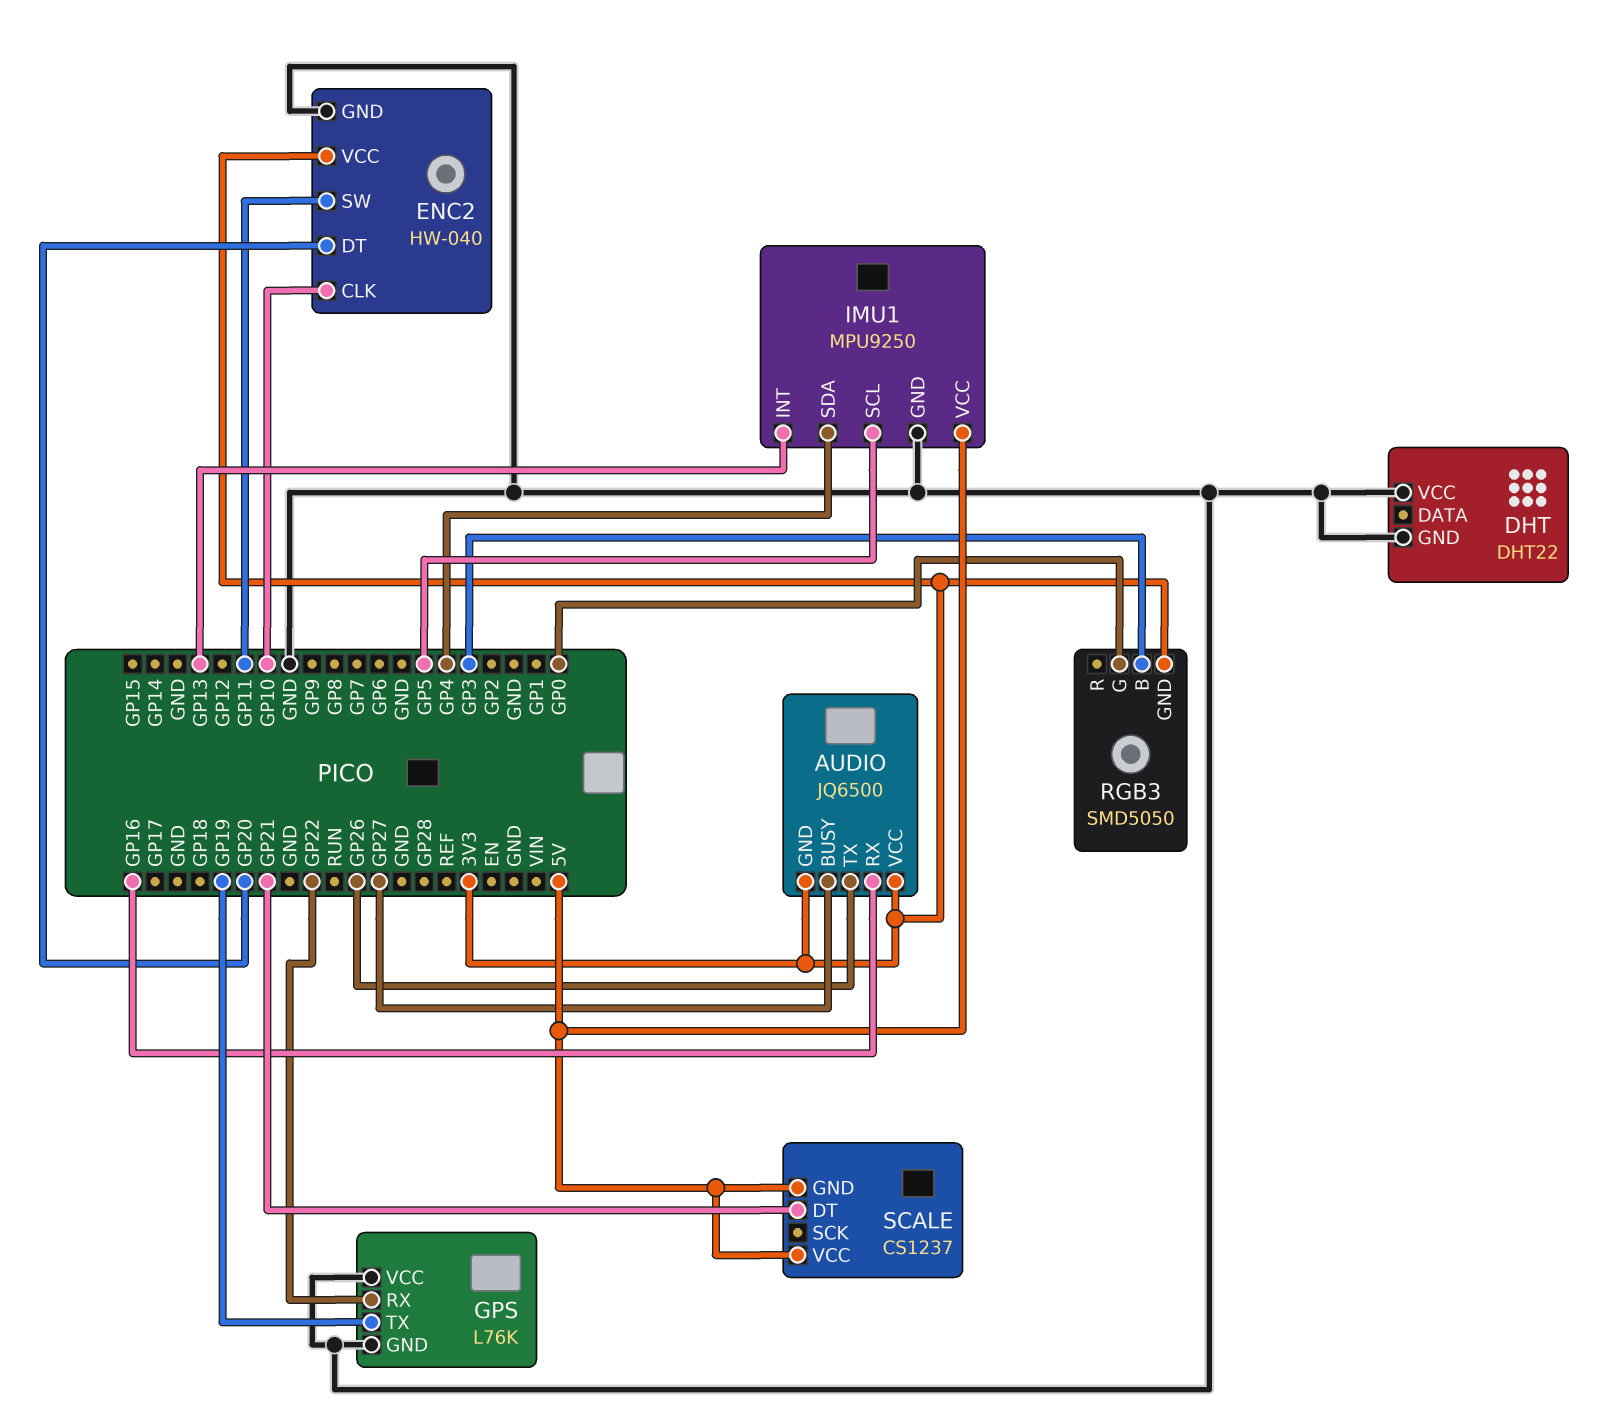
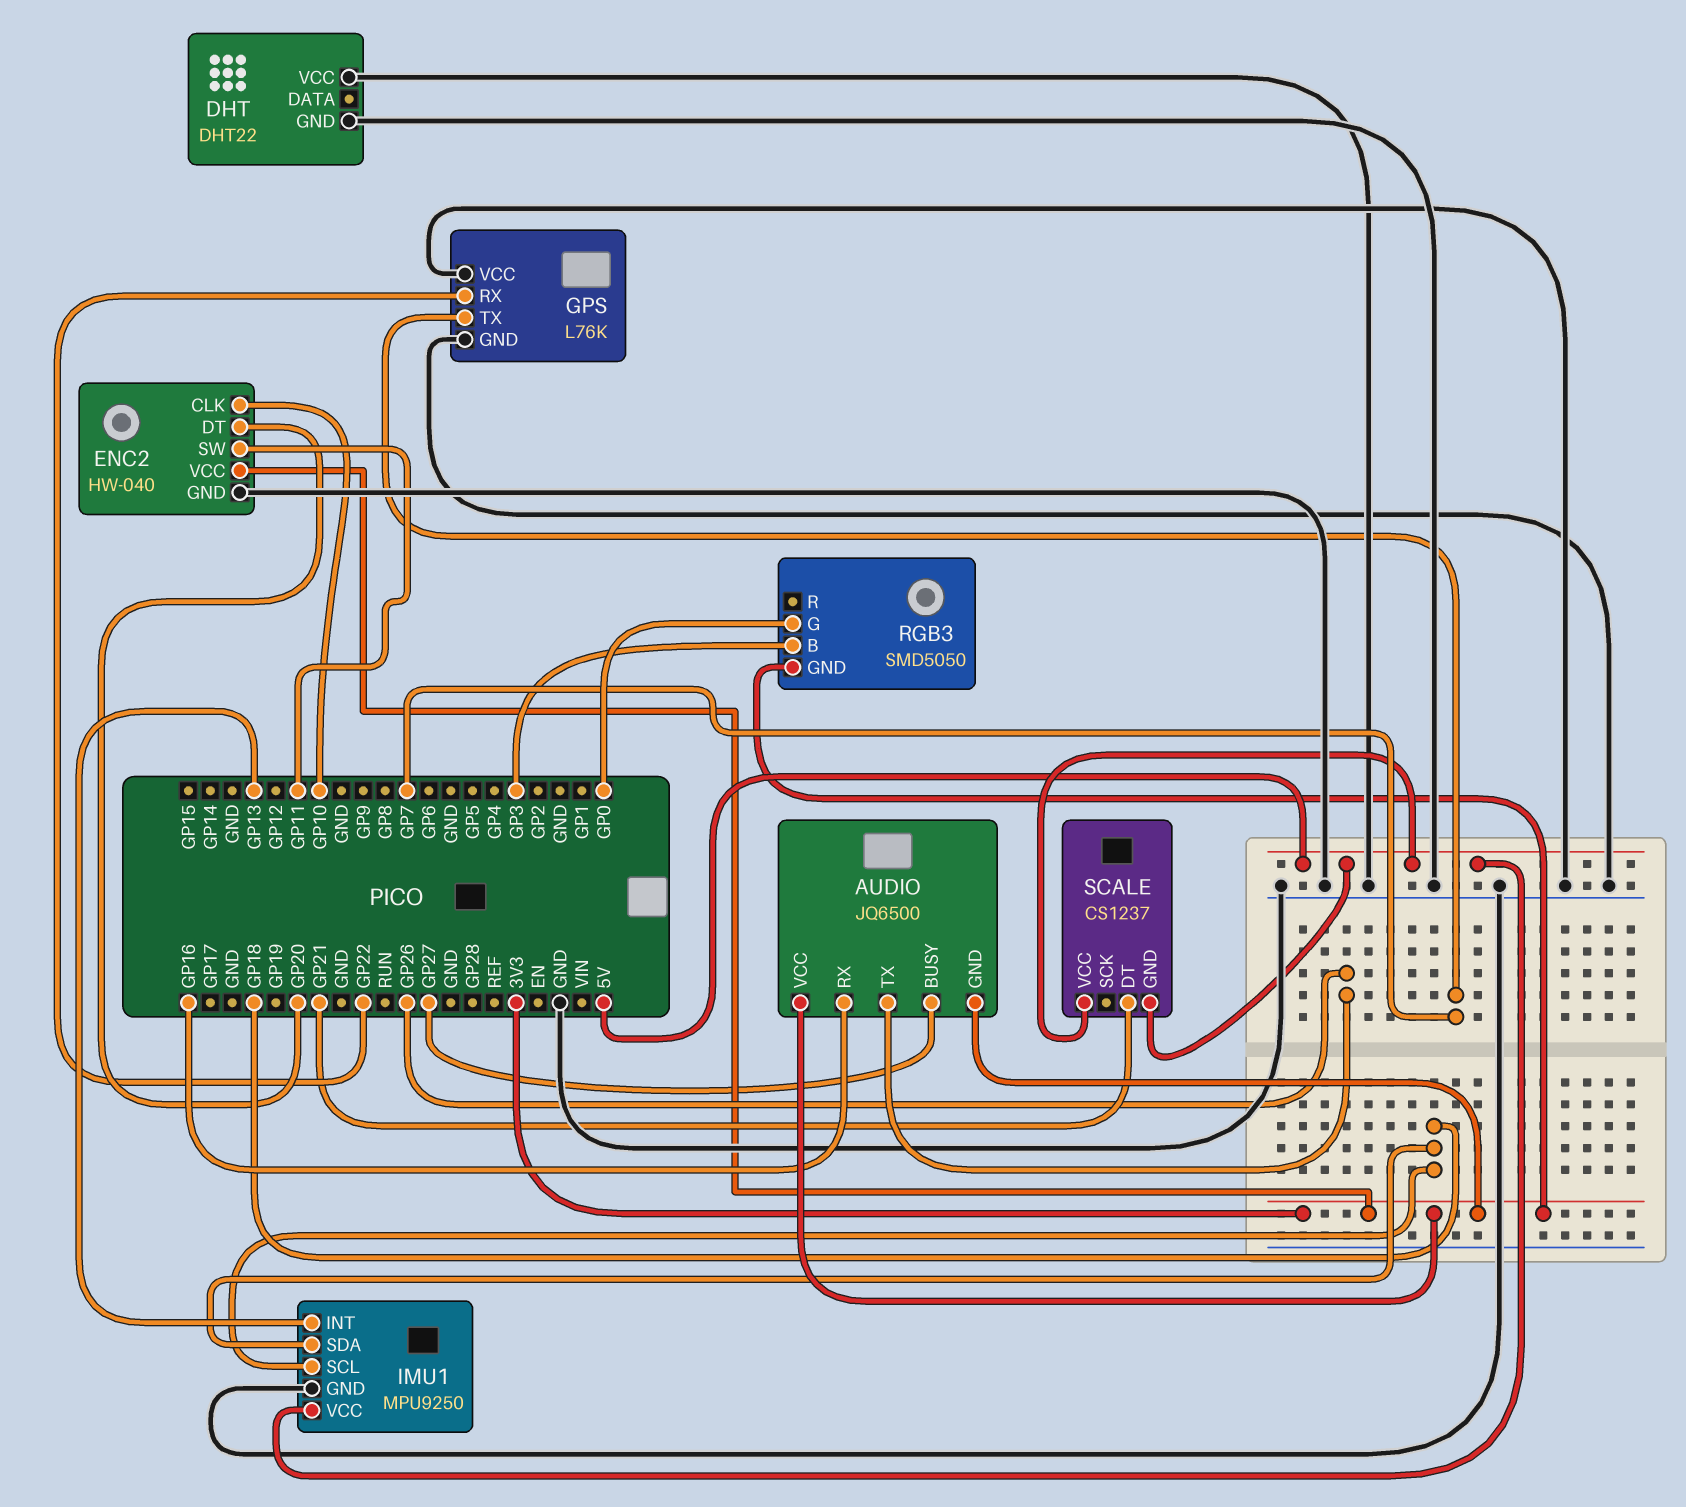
GPS pin TX: GP19 -> GP7
IMU1 pin SCL: GP5 -> GP18
IMU1 pin SDA: GP4 -> GP18

